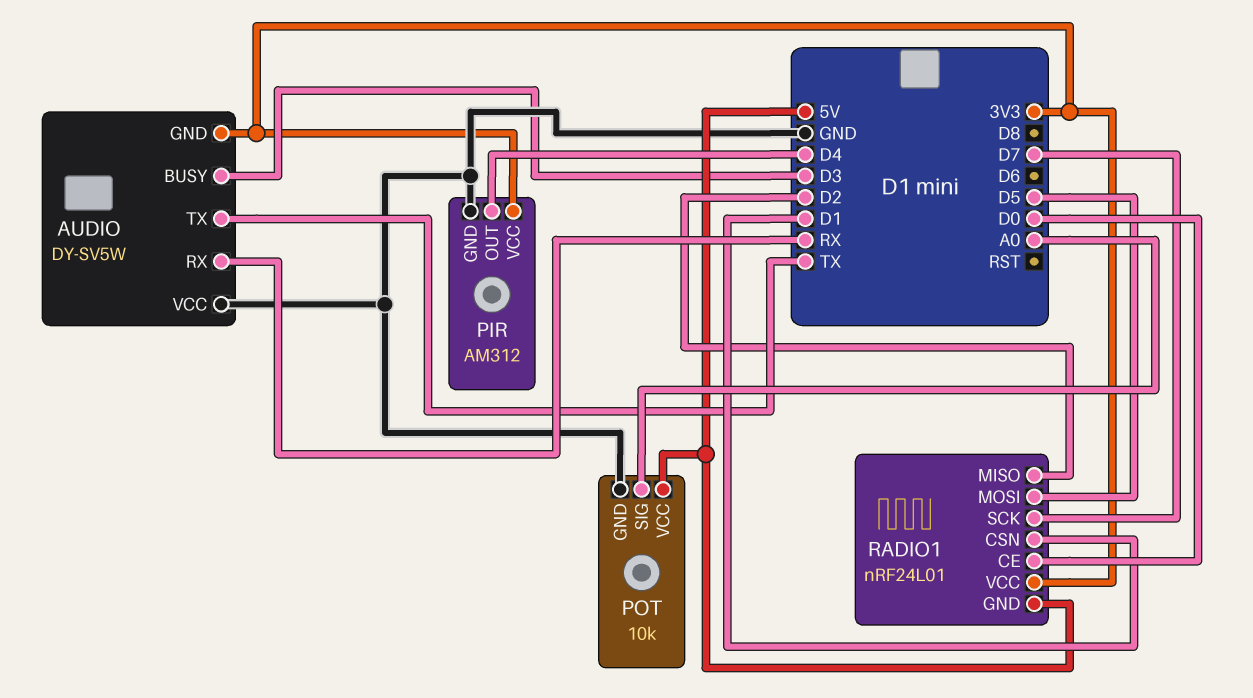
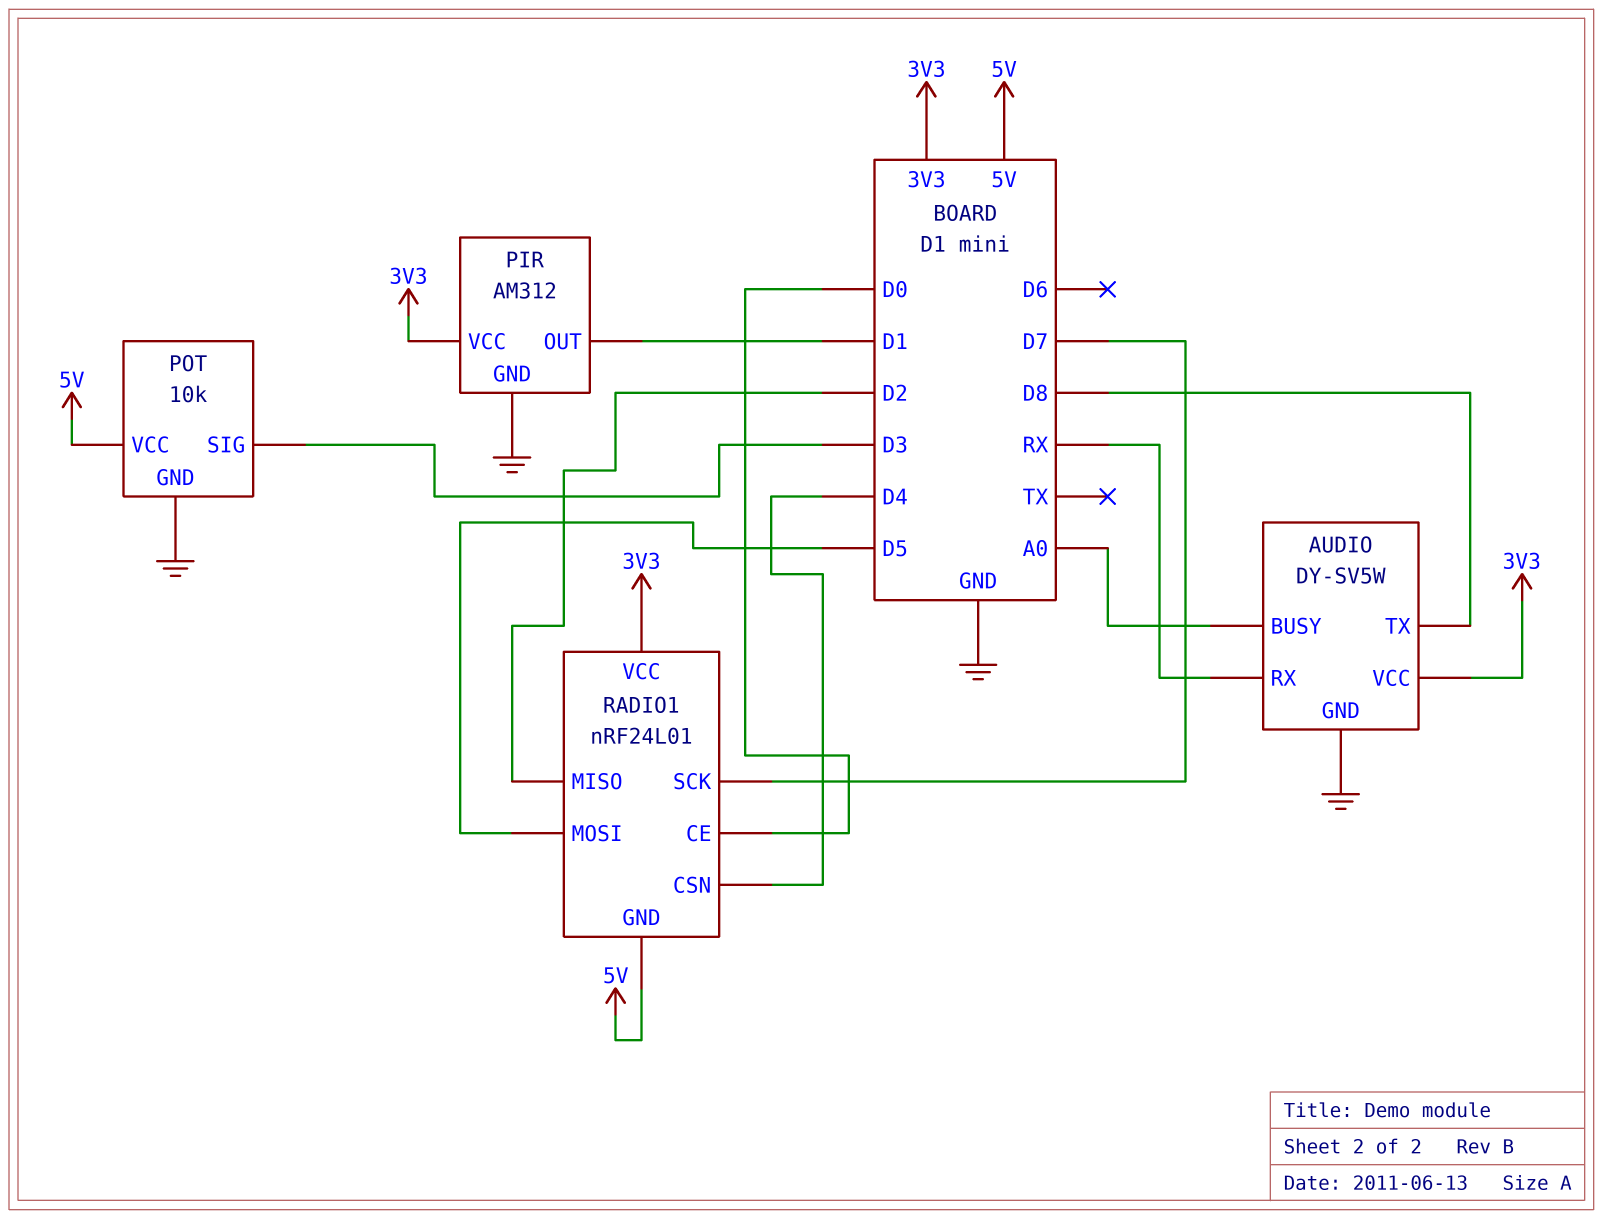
AUDIO pin BUSY: D3 -> A0
AUDIO pin GND: 3V3 -> GND
AUDIO pin TX: TX -> D8
AUDIO pin VCC: GND -> 3V3
PIR pin OUT: D4 -> D1
POT pin SIG: A0 -> D3
RADIO1 pin CSN: D1 -> D4

